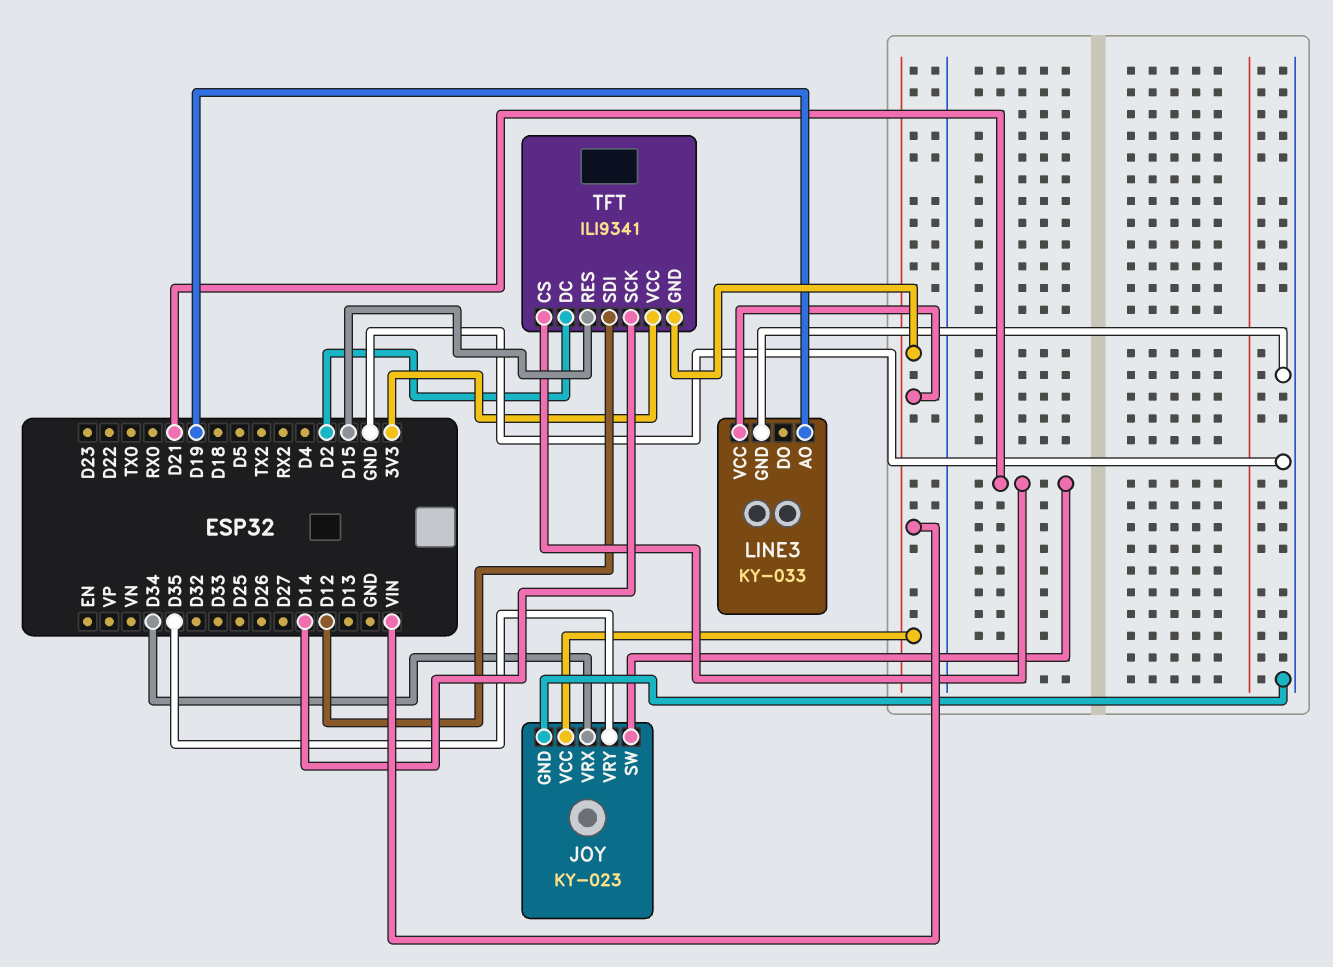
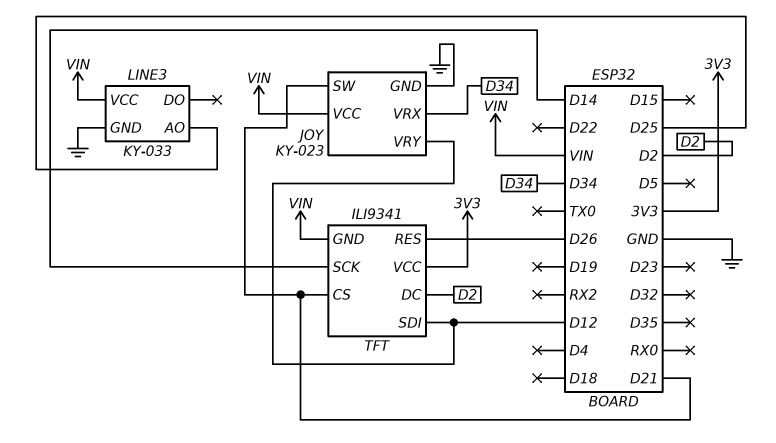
JOY pin VRY: D35 -> D12
LINE3 pin AO: D19 -> D25
TFT pin RES: D15 -> D26

